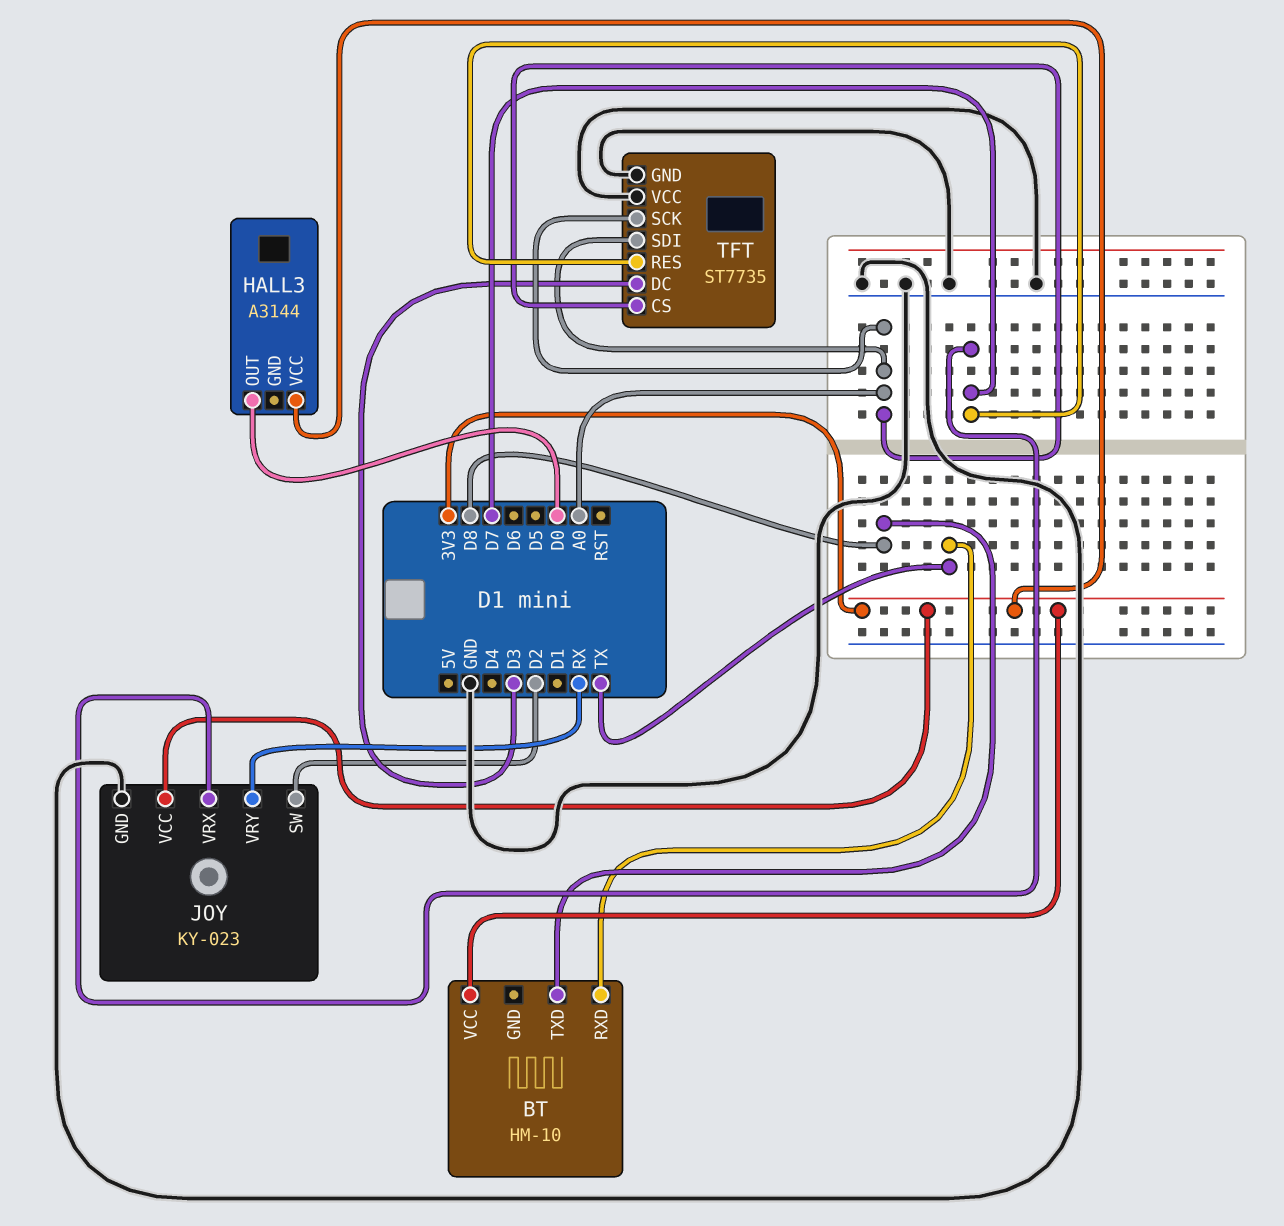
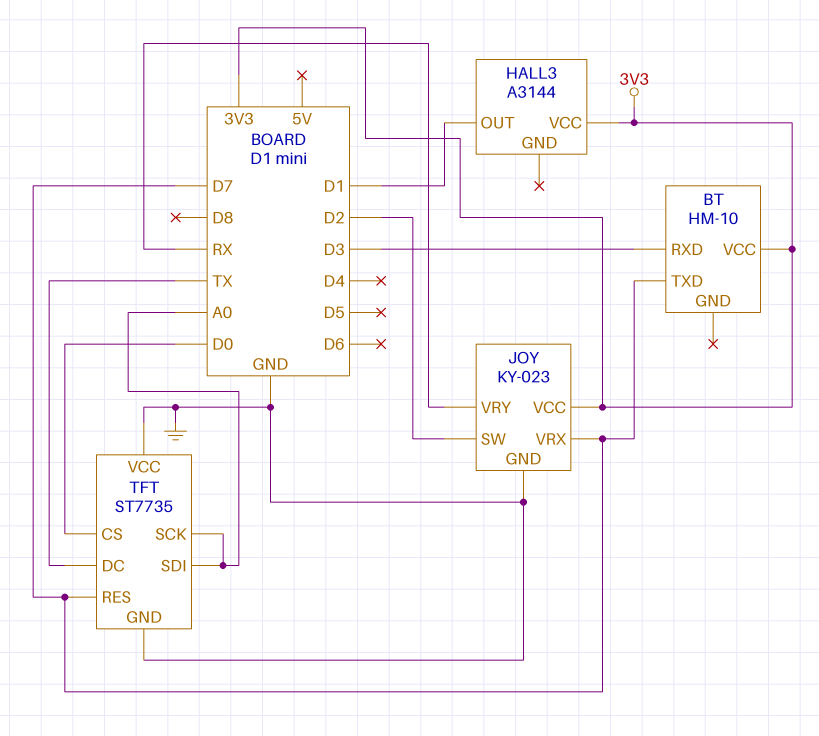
BT pin RXD: TX -> D3
BT pin TXD: D8 -> D7
HALL3 pin OUT: D0 -> D1
TFT pin CS: A0 -> D0
TFT pin DC: D3 -> TX

